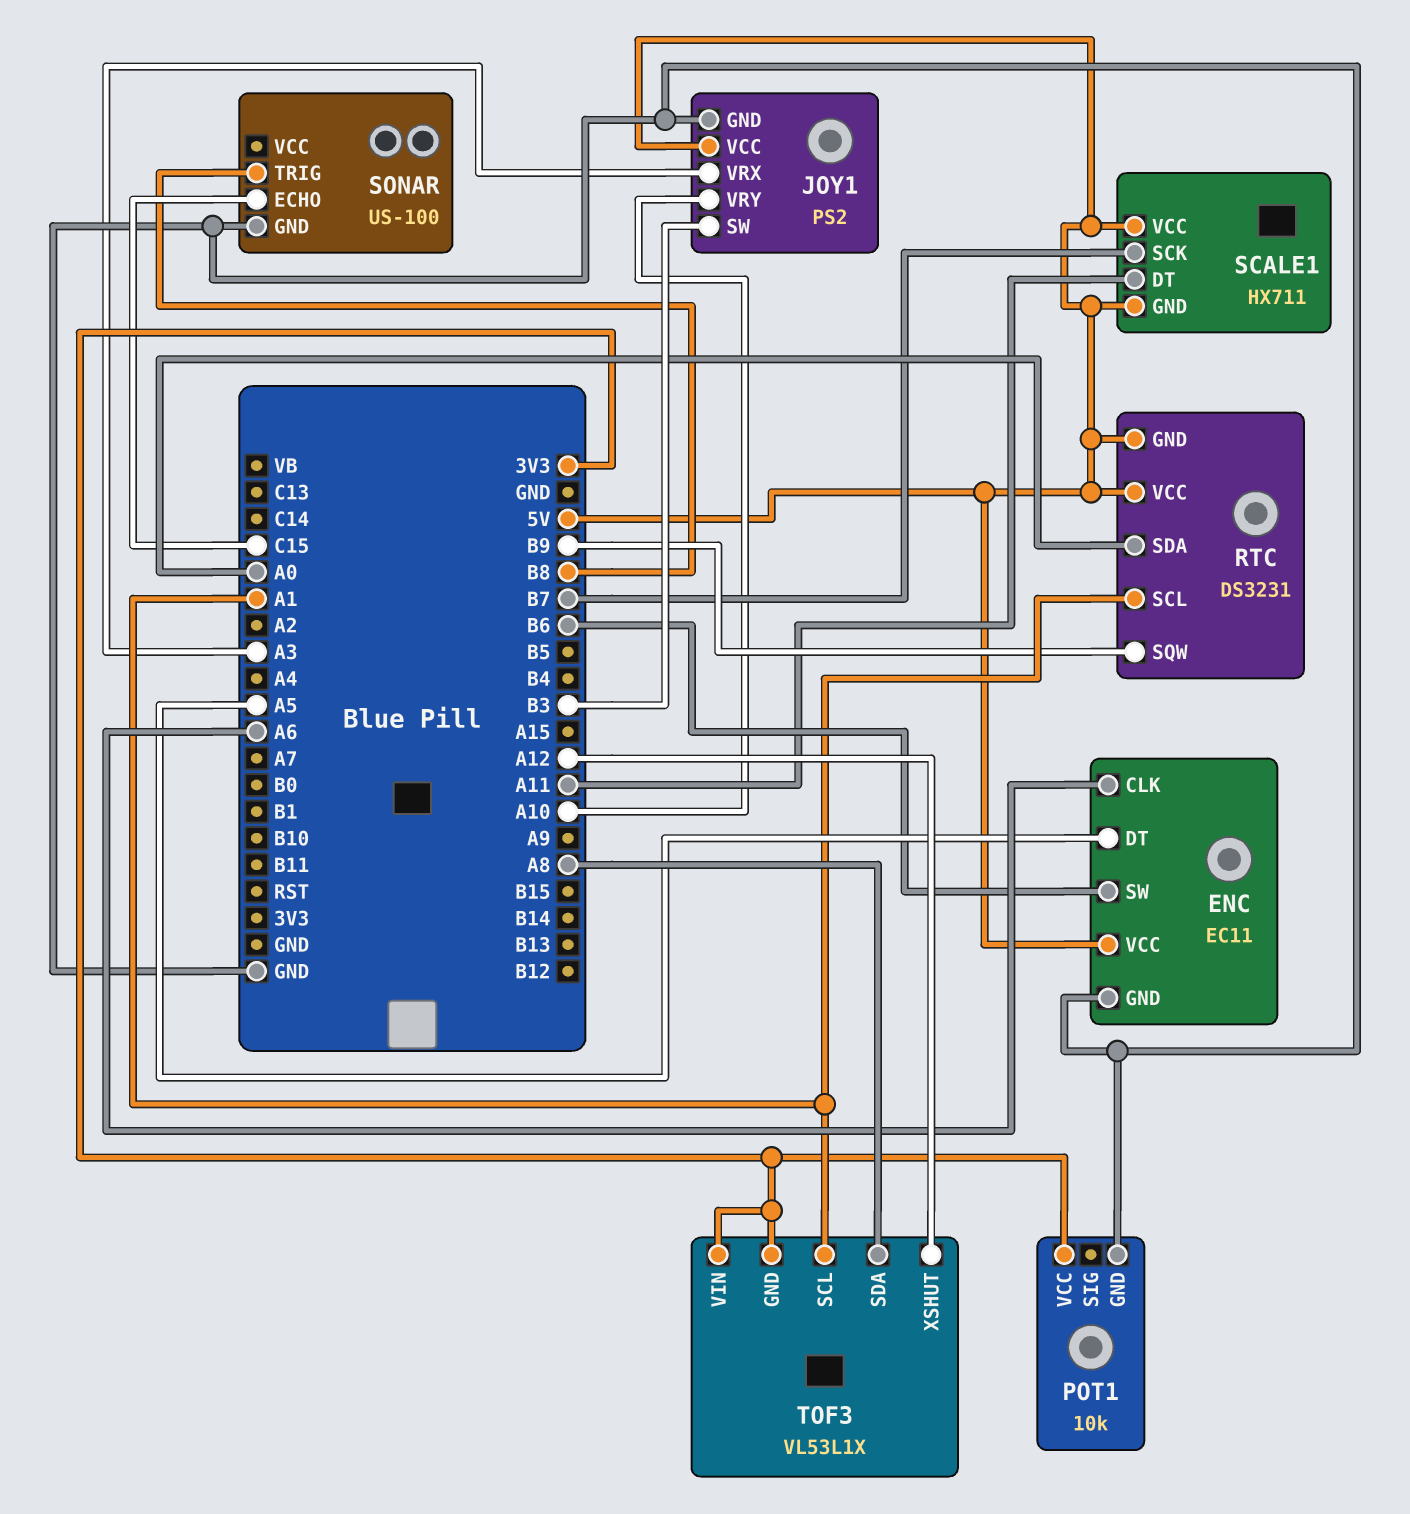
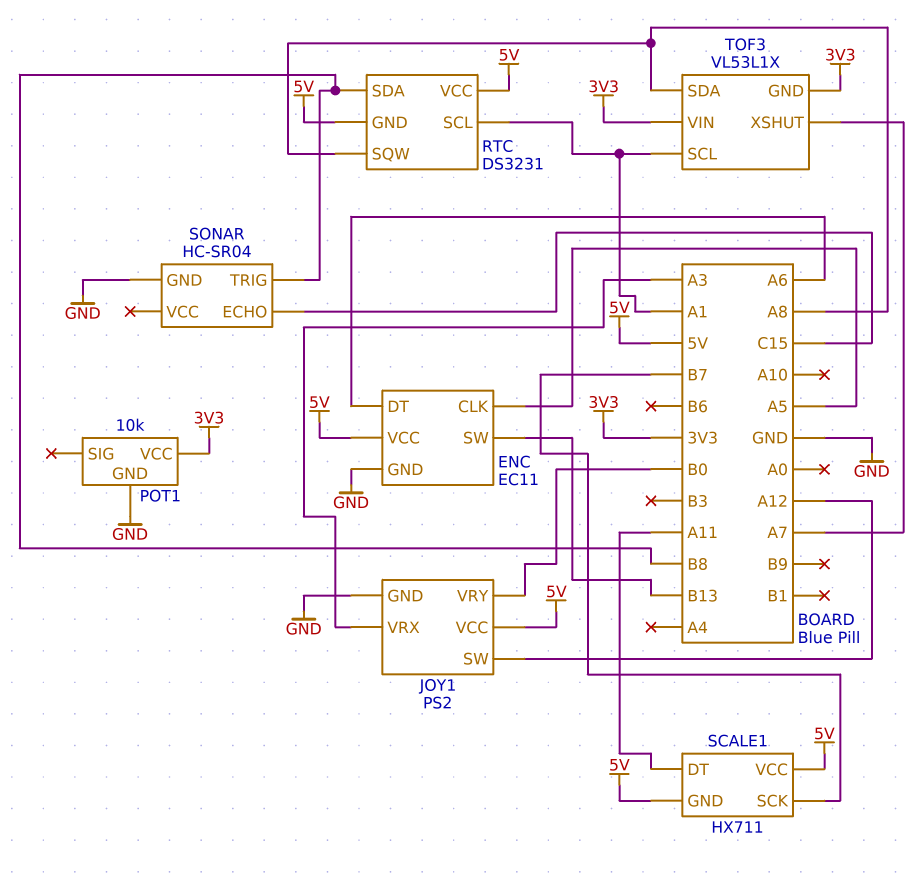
ENC pin CLK: A6 -> A5
ENC pin DT: A5 -> A6
ENC pin SW: B6 -> B13
JOY1 pin SW: B3 -> A12
JOY1 pin VRY: A10 -> B0
RTC pin SDA: A0 -> B8
RTC pin SQW: B9 -> A8
SONAR: US-100 -> HC-SR04
TOF3 pin XSHUT: A12 -> A7

